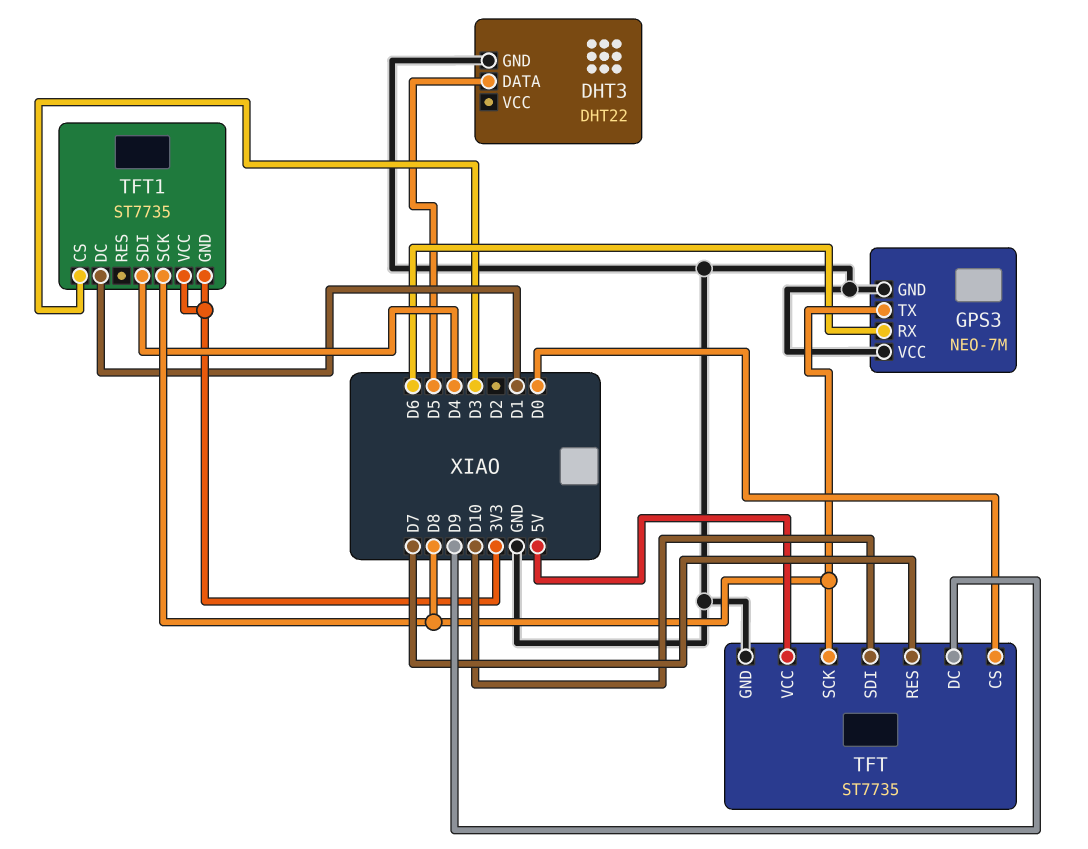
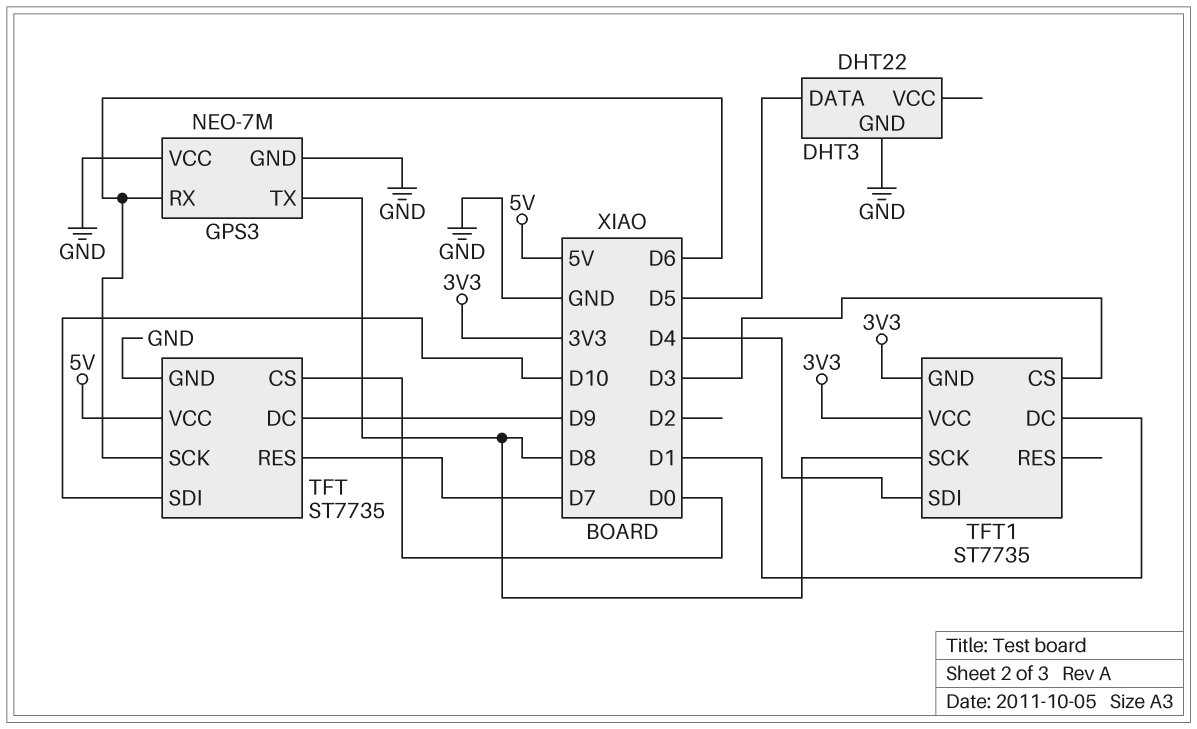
TFT pin SCK: D8 -> D6

